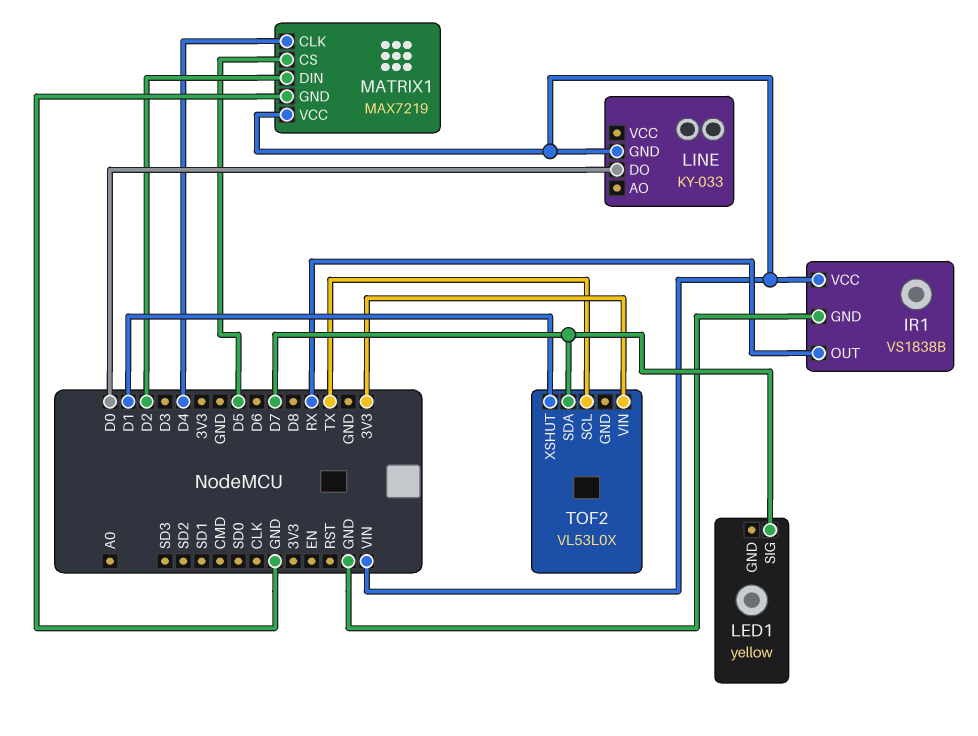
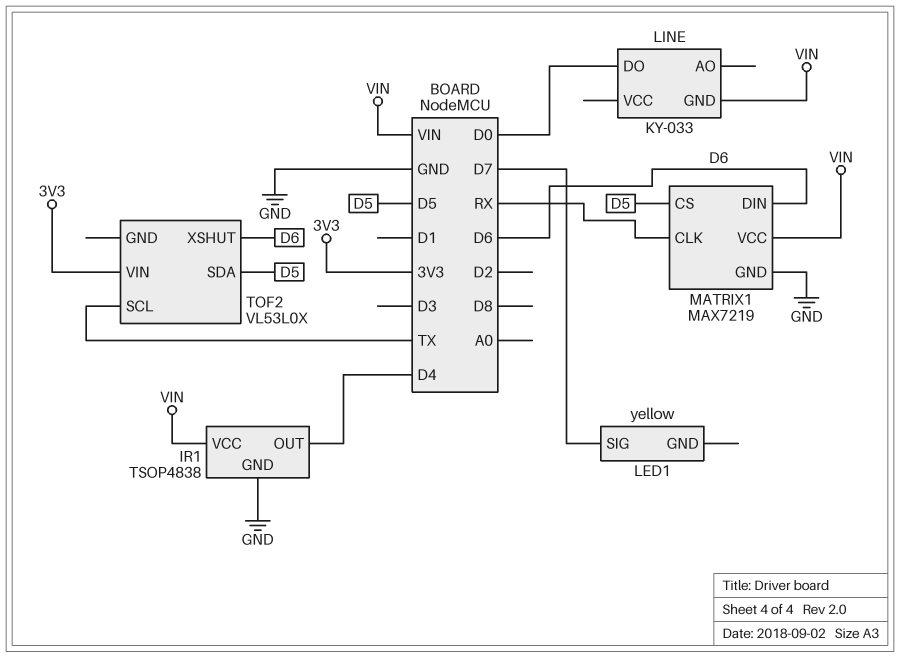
IR1: VS1838B -> TSOP4838
IR1 pin OUT: RX -> D4
MATRIX1 pin CLK: D4 -> RX
MATRIX1 pin DIN: D2 -> D6
TOF2 pin SDA: D7 -> D5
TOF2 pin XSHUT: D1 -> D6

